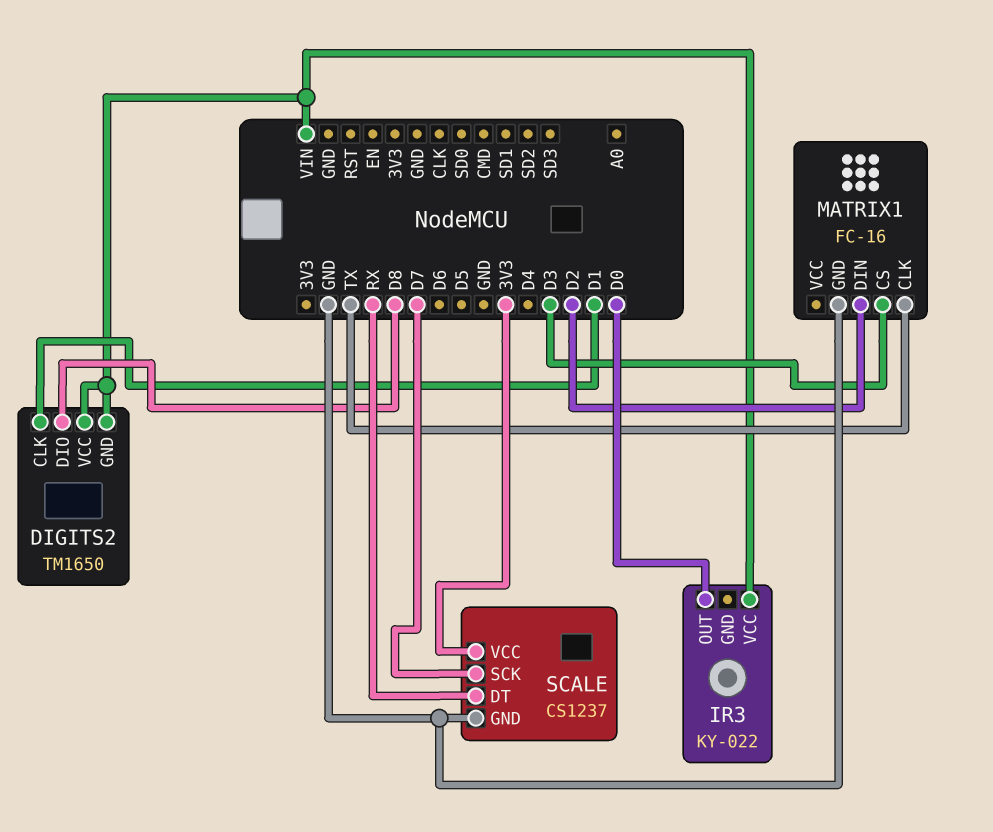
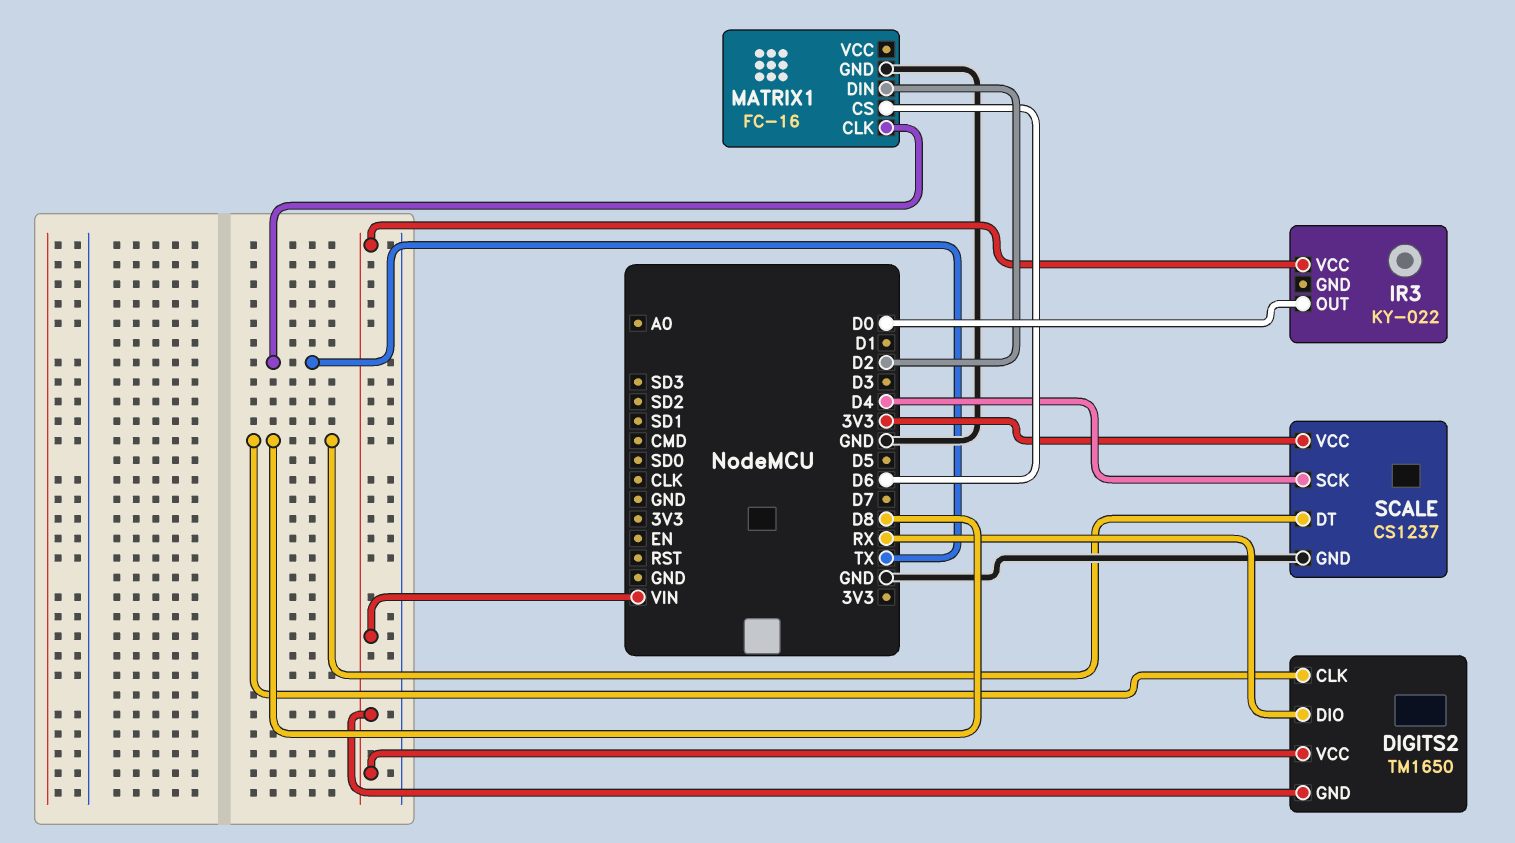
DIGITS2 pin CLK: D1 -> D8
DIGITS2 pin DIO: D8 -> RX
MATRIX1 pin CS: D3 -> D6
SCALE pin DT: RX -> D8
SCALE pin SCK: D7 -> D4

